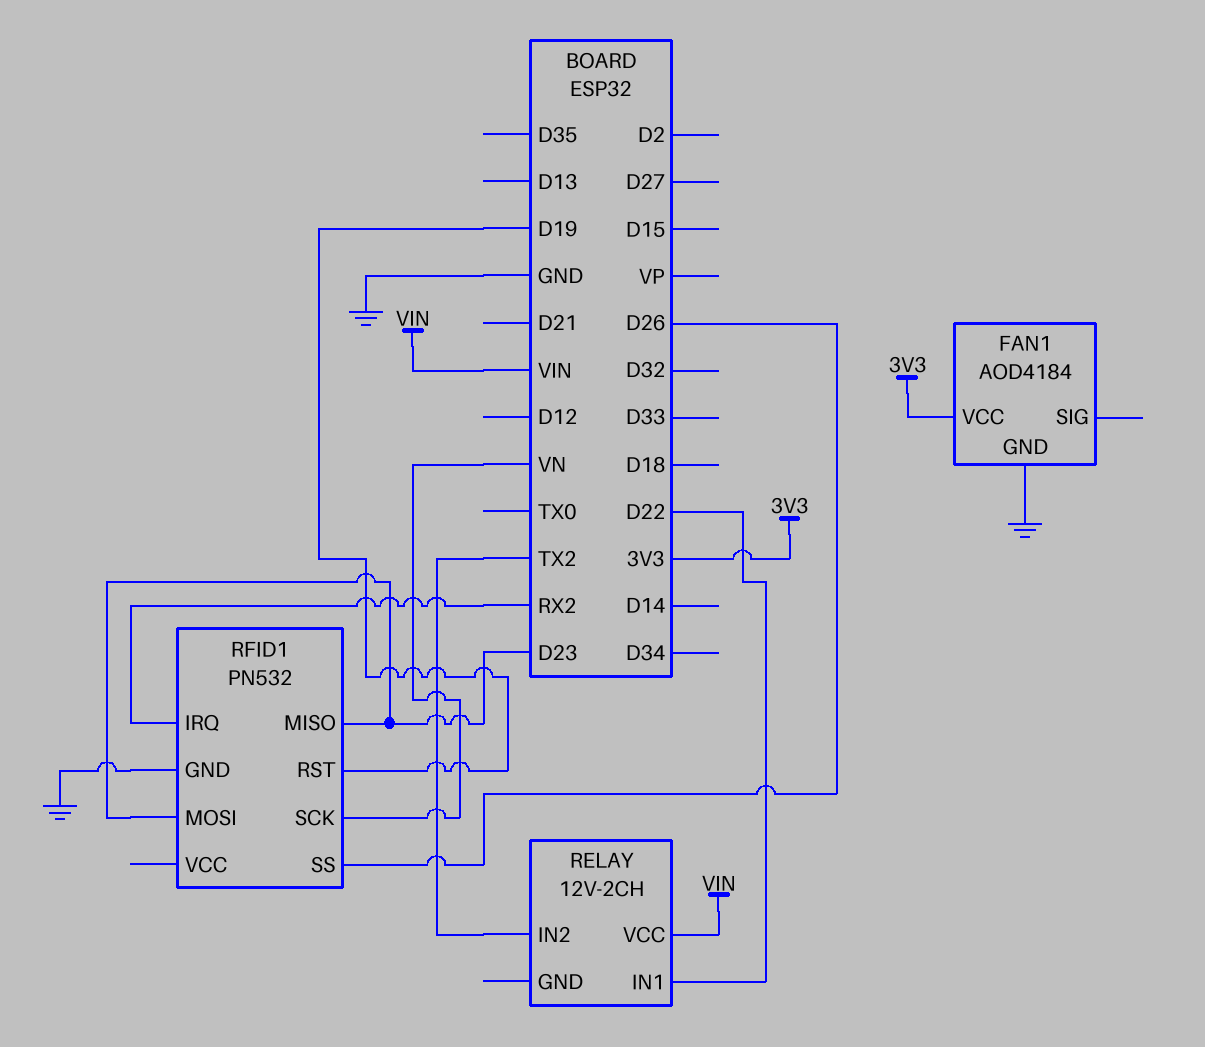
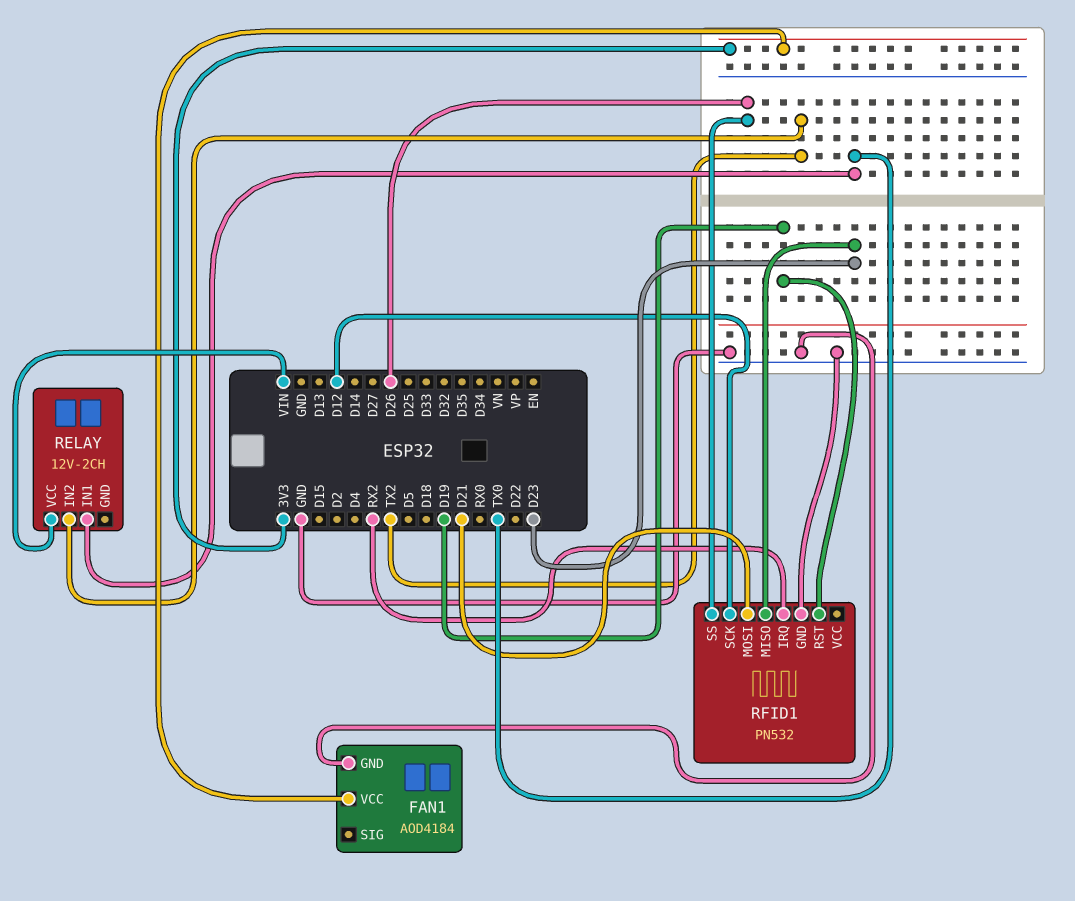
RELAY pin IN1: D22 -> TX0
RFID1 pin MOSI: D23 -> D21
RFID1 pin SCK: VN -> D12

